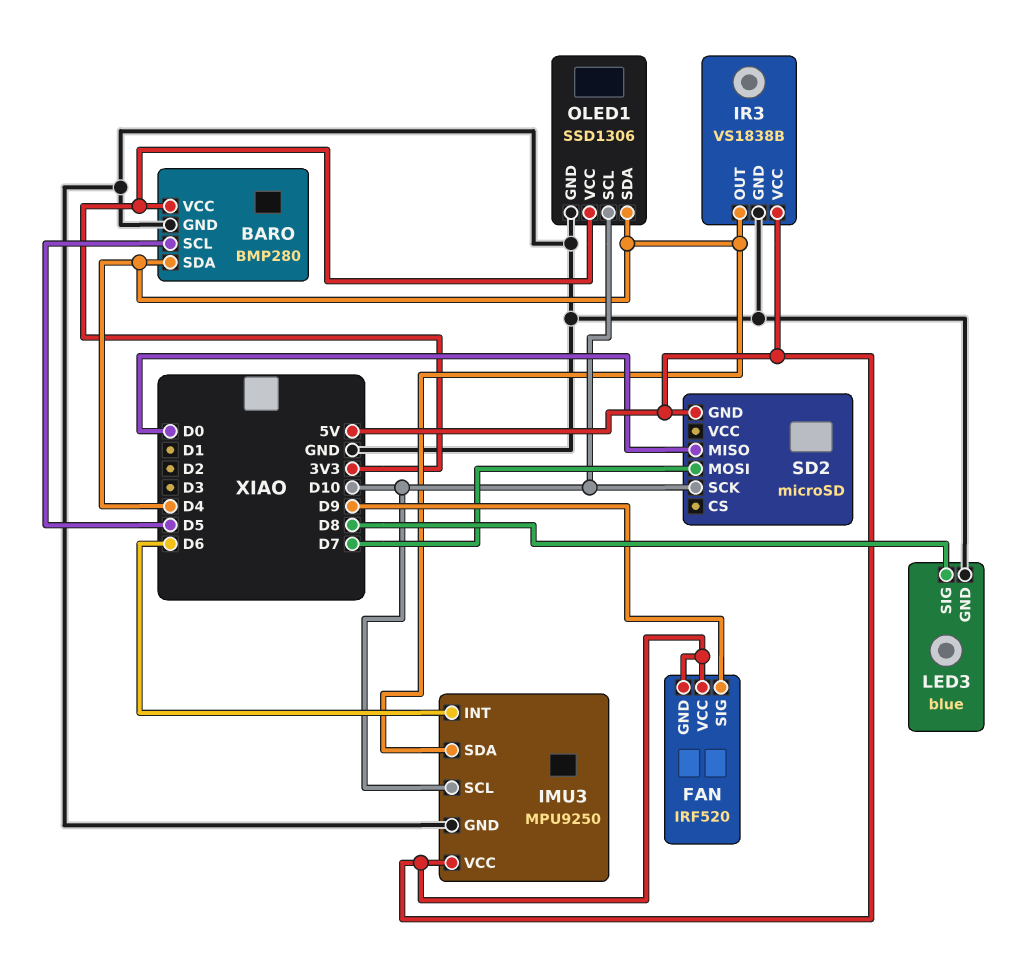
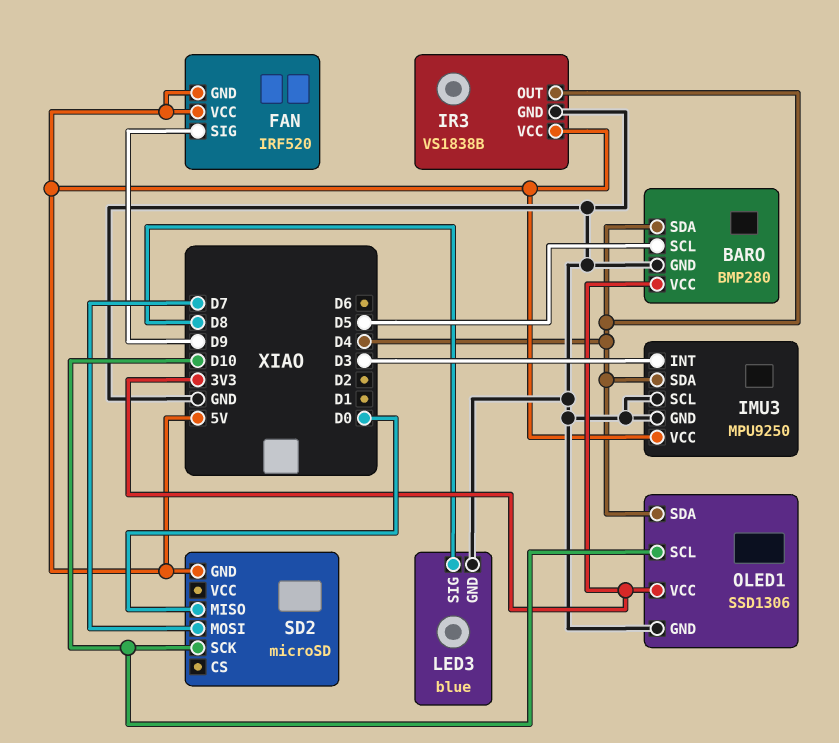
IMU3 pin INT: D6 -> D3
IMU3 pin SCL: D10 -> GND

